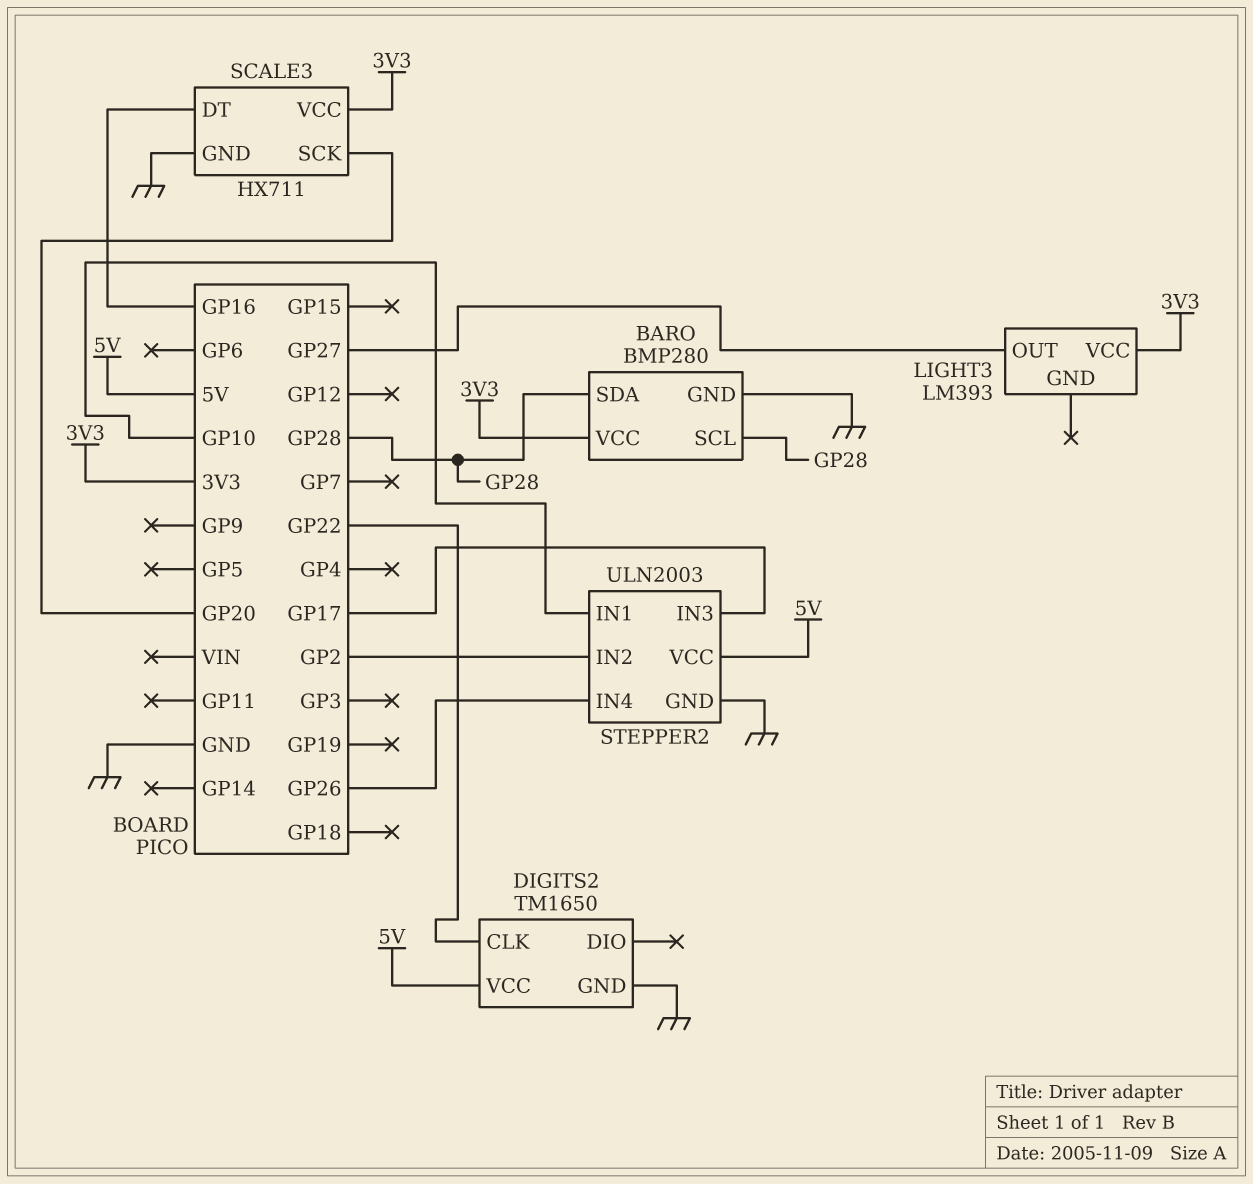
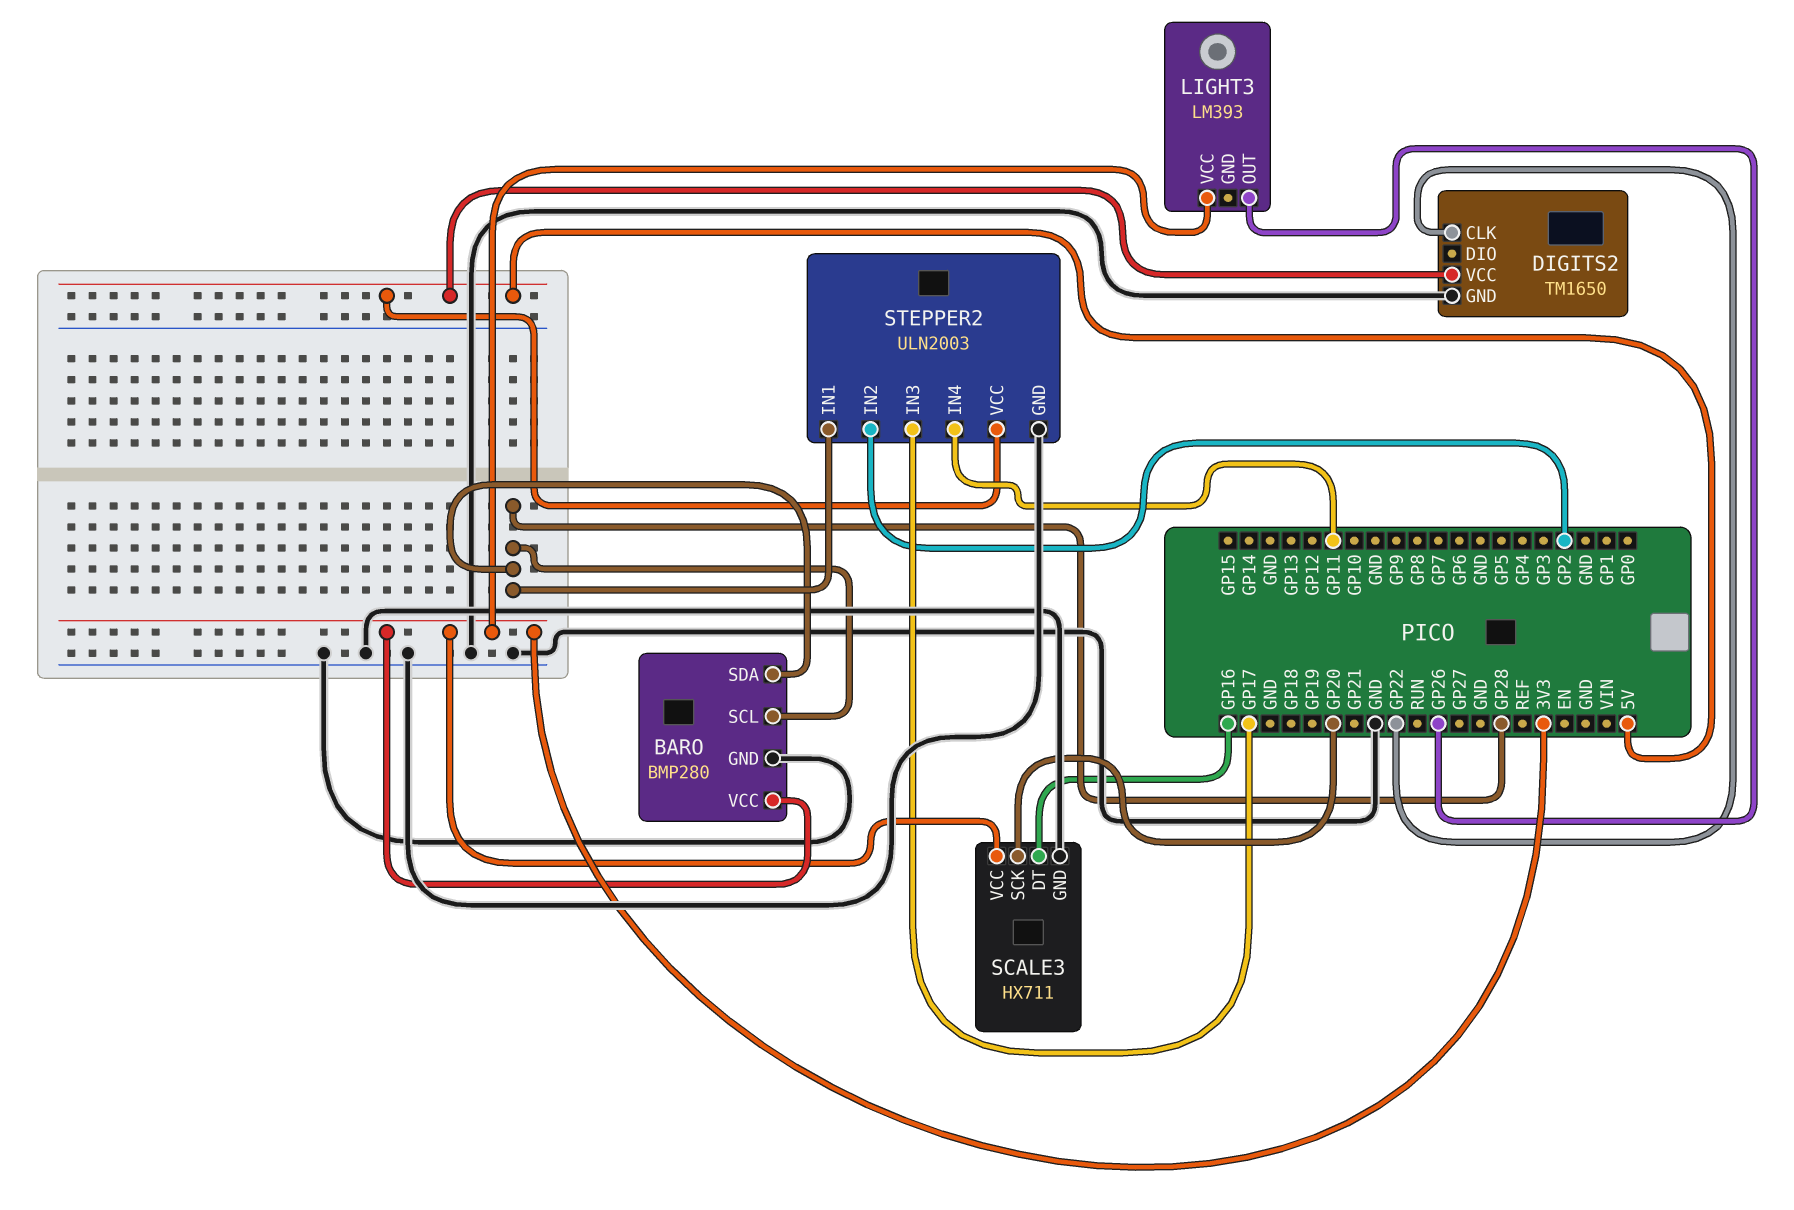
LIGHT3 pin OUT: GP27 -> GP26
STEPPER2 pin IN1: GP10 -> GP28
STEPPER2 pin IN4: GP26 -> GP11

